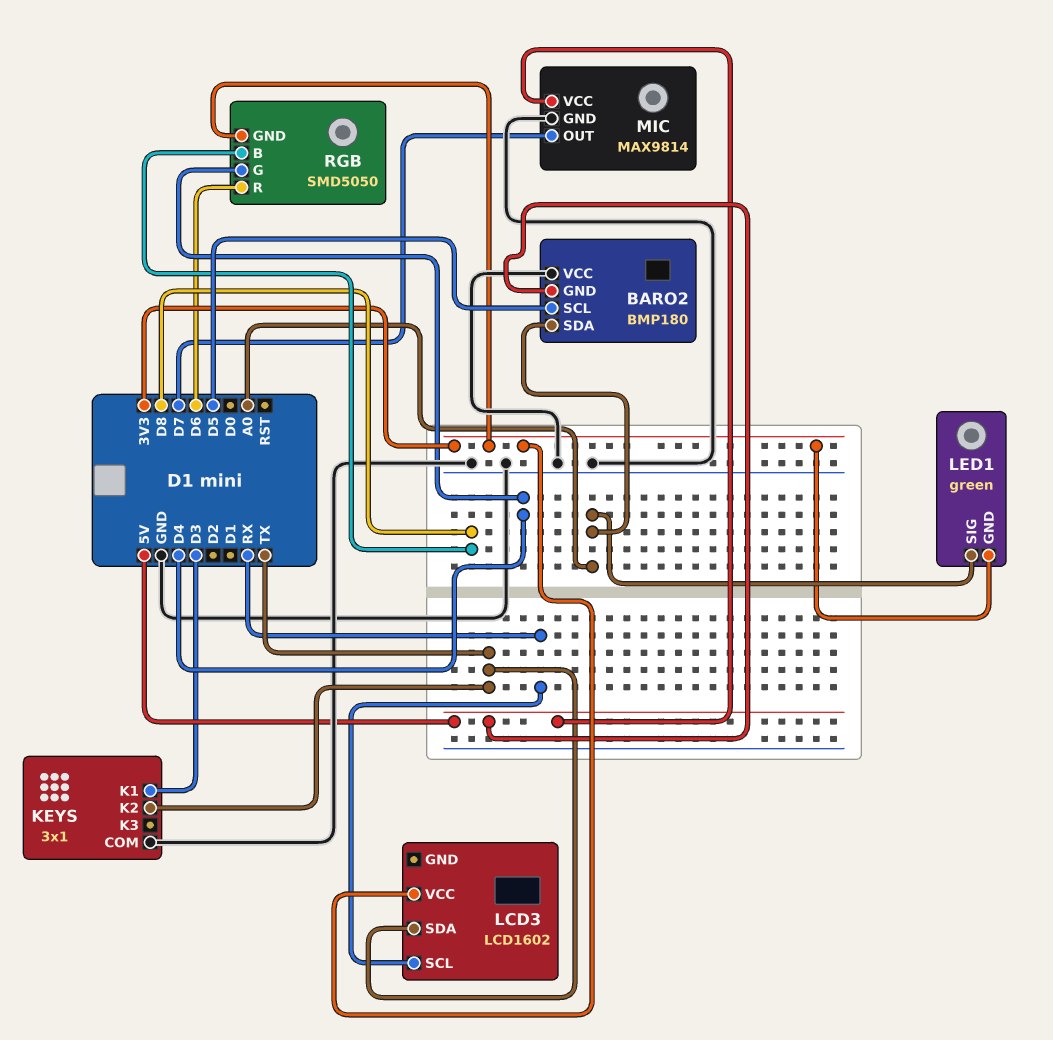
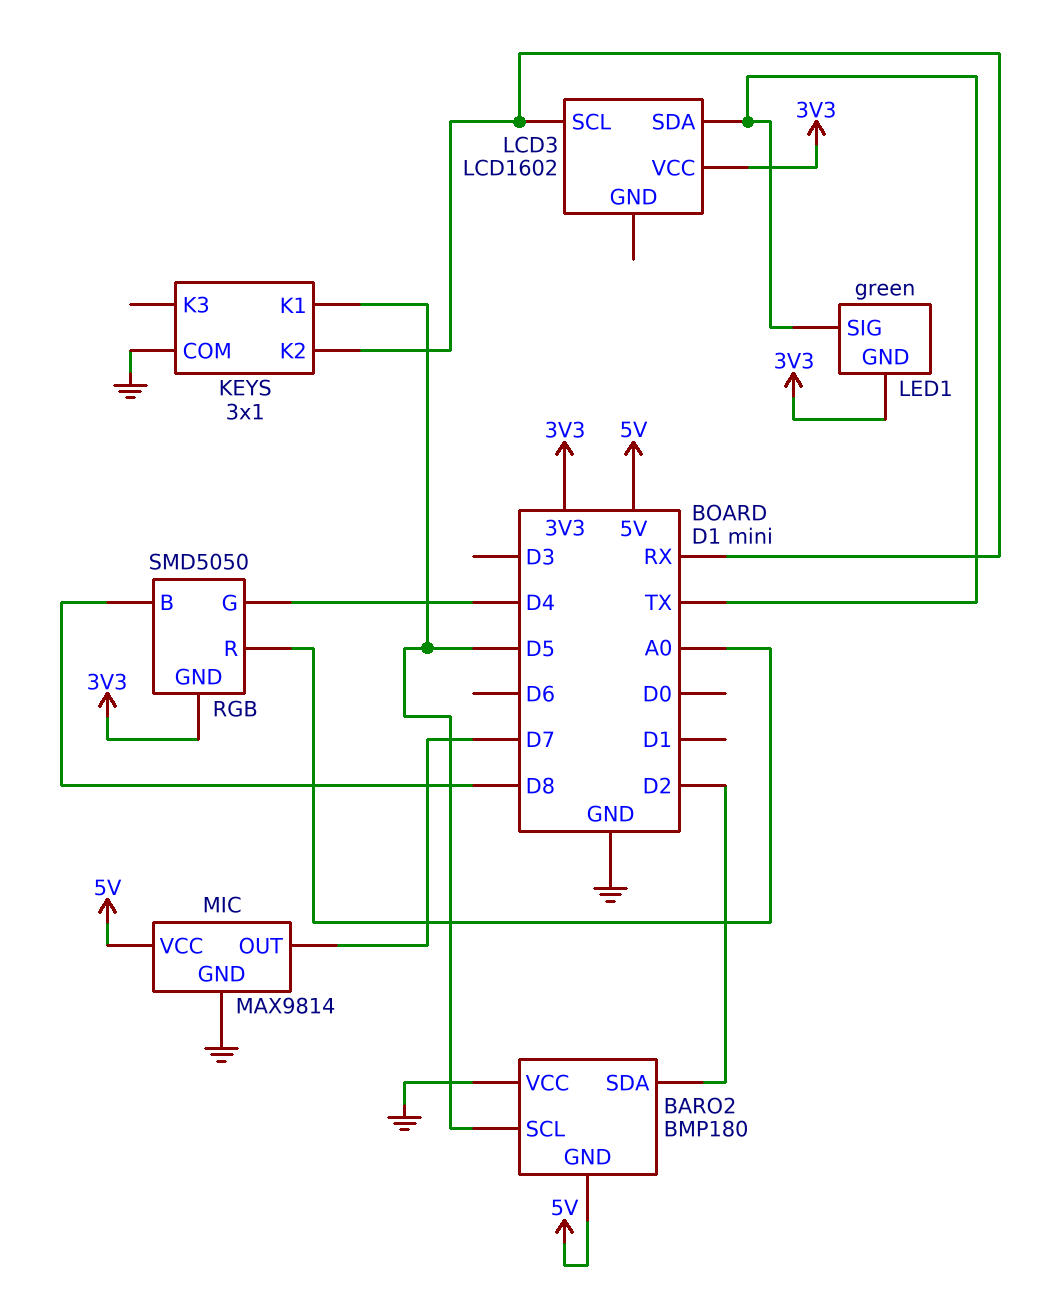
BARO2 pin SDA: A0 -> D2
KEYS pin K1: D3 -> D5
KEYS pin K2: TX -> RX
LED1 pin SIG: A0 -> TX
RGB pin R: D6 -> A0

